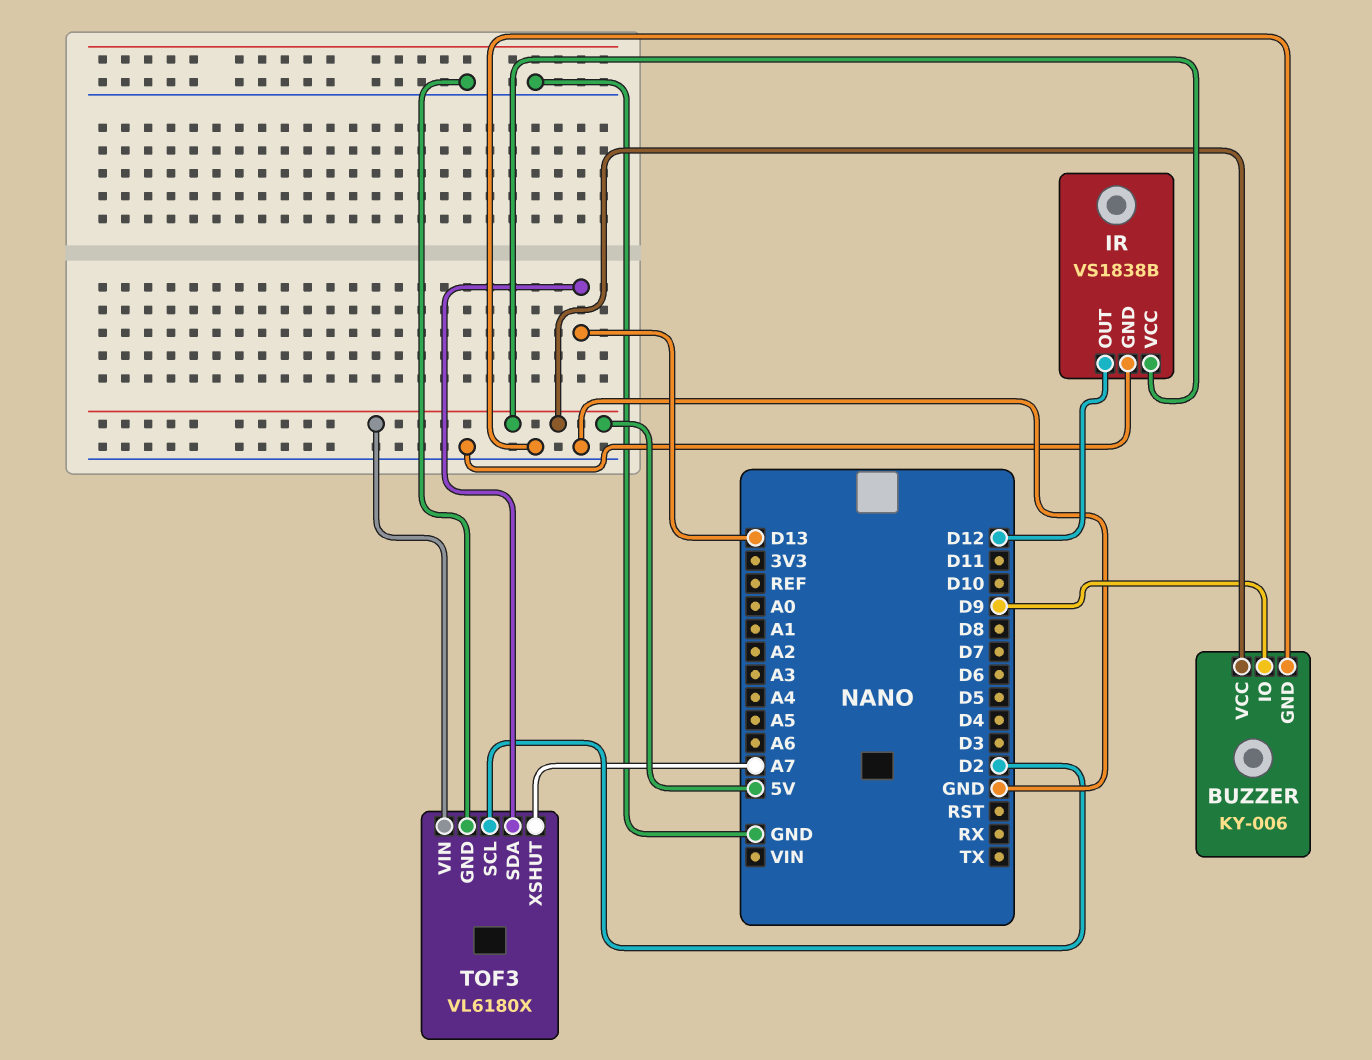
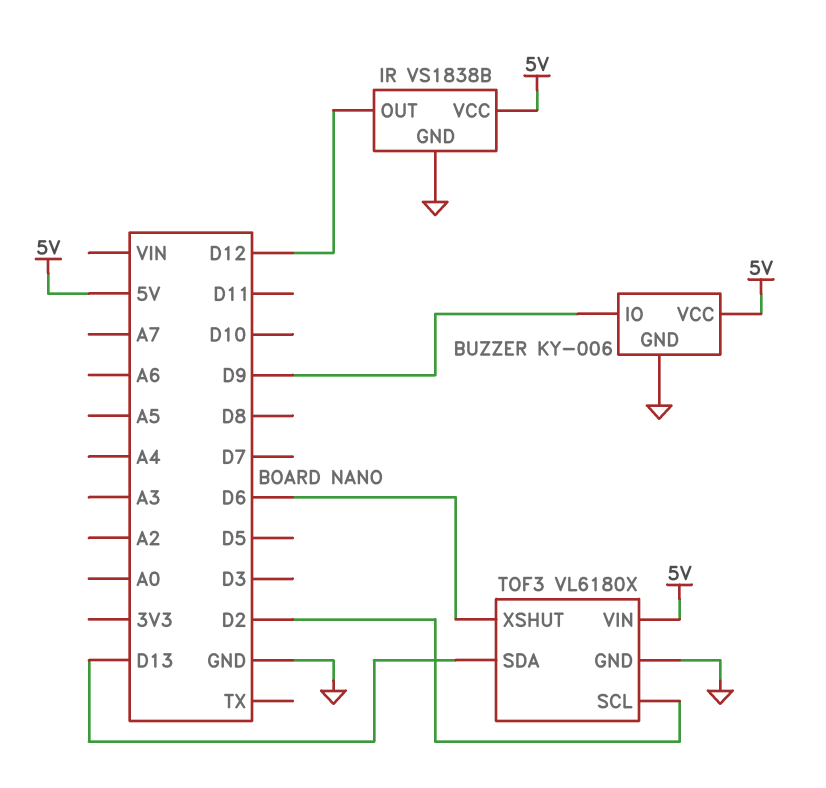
TOF3 pin XSHUT: A7 -> D6

